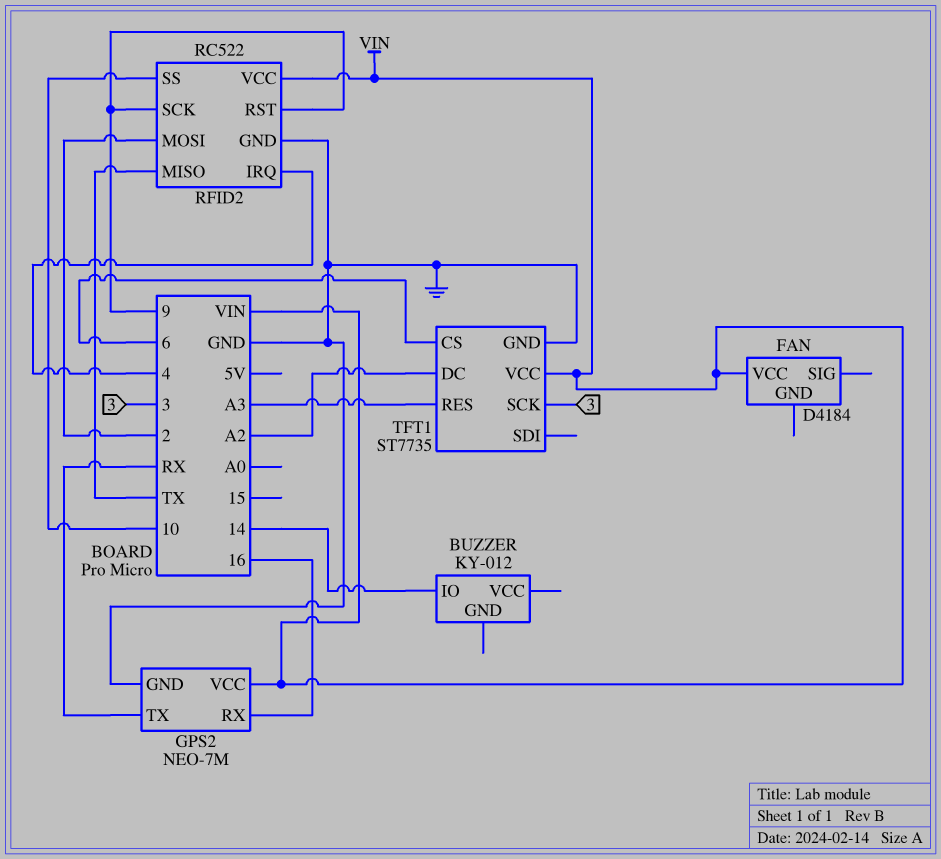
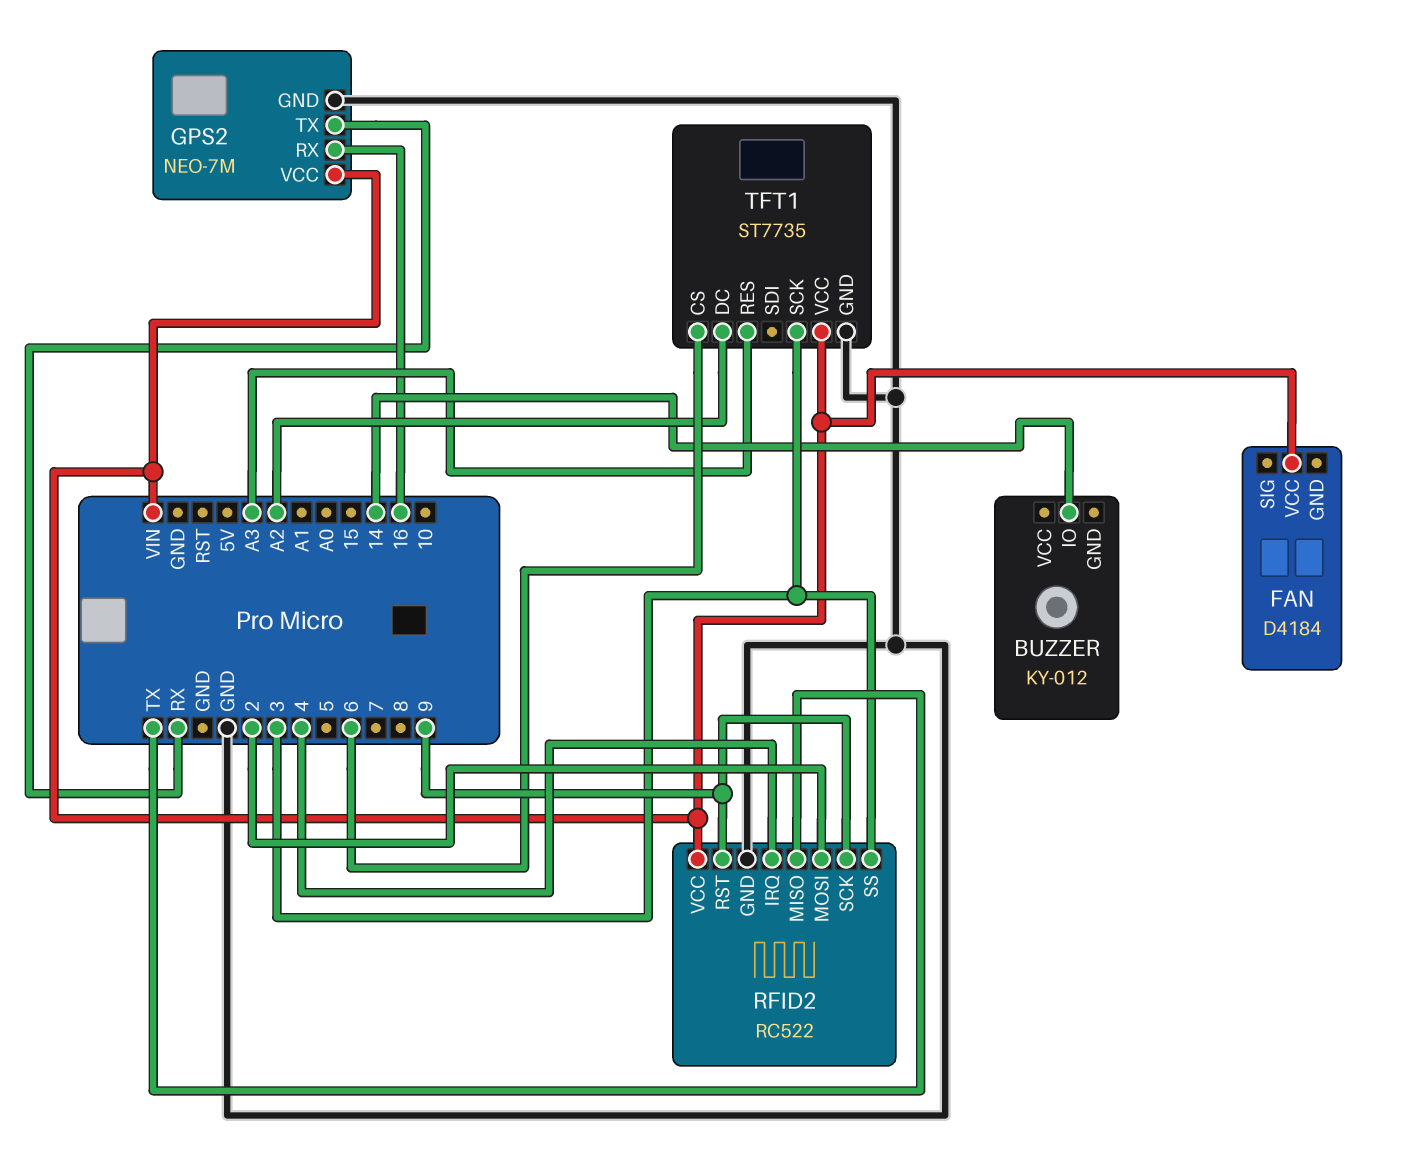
RFID2 pin SS: 10 -> 3

